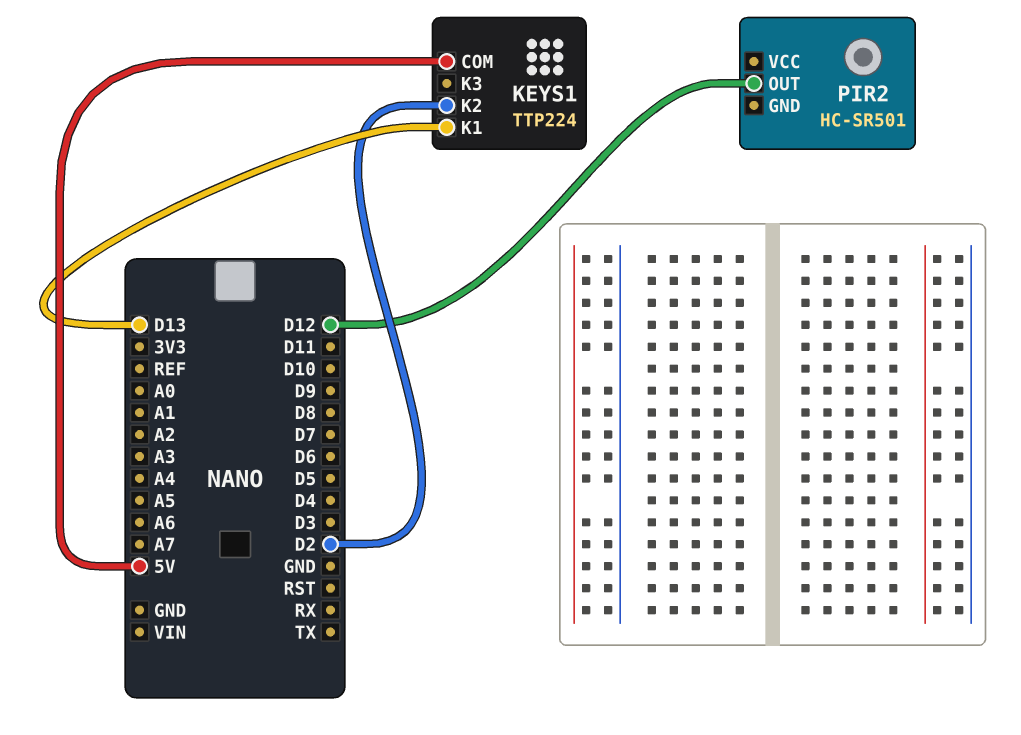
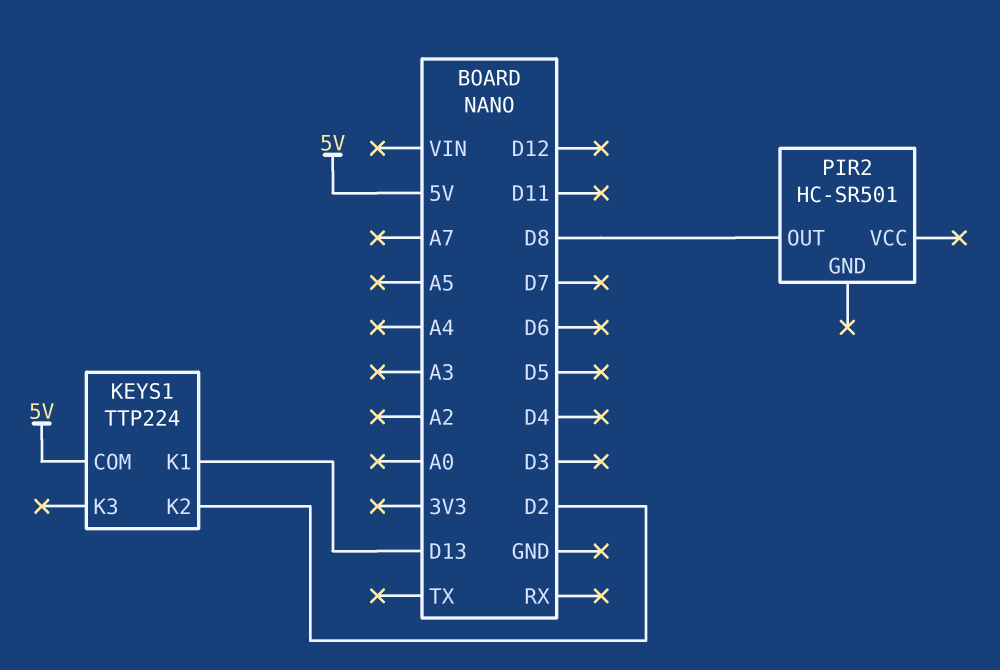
PIR2 pin OUT: D12 -> D8

